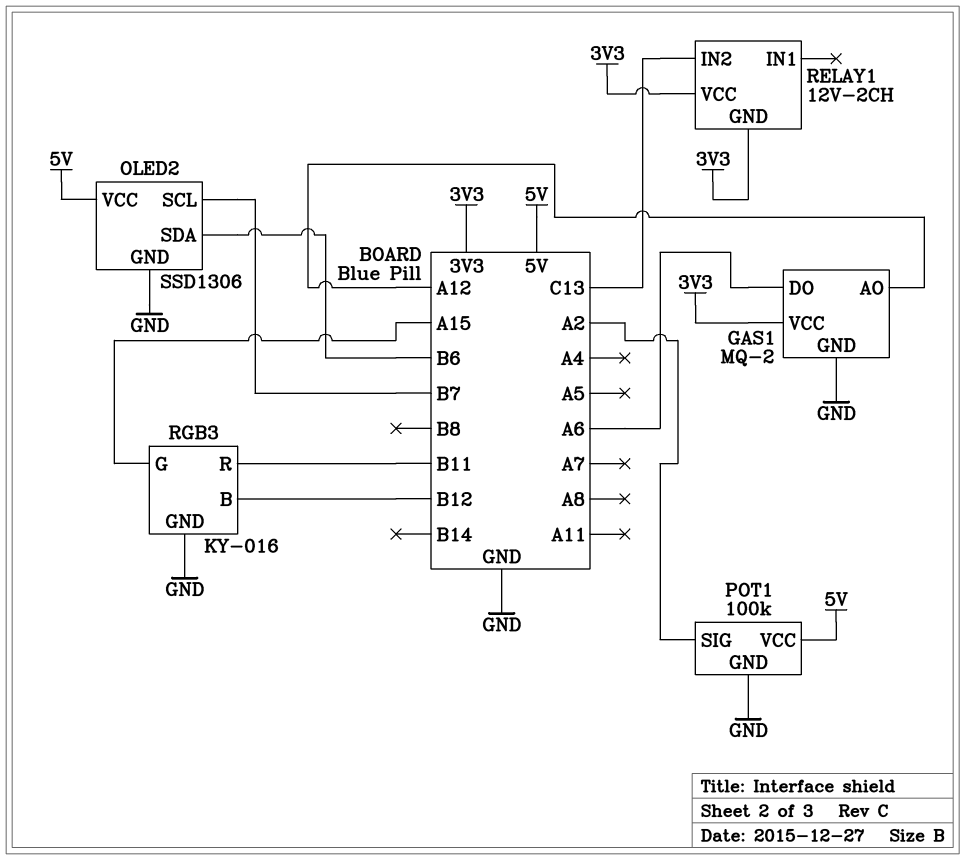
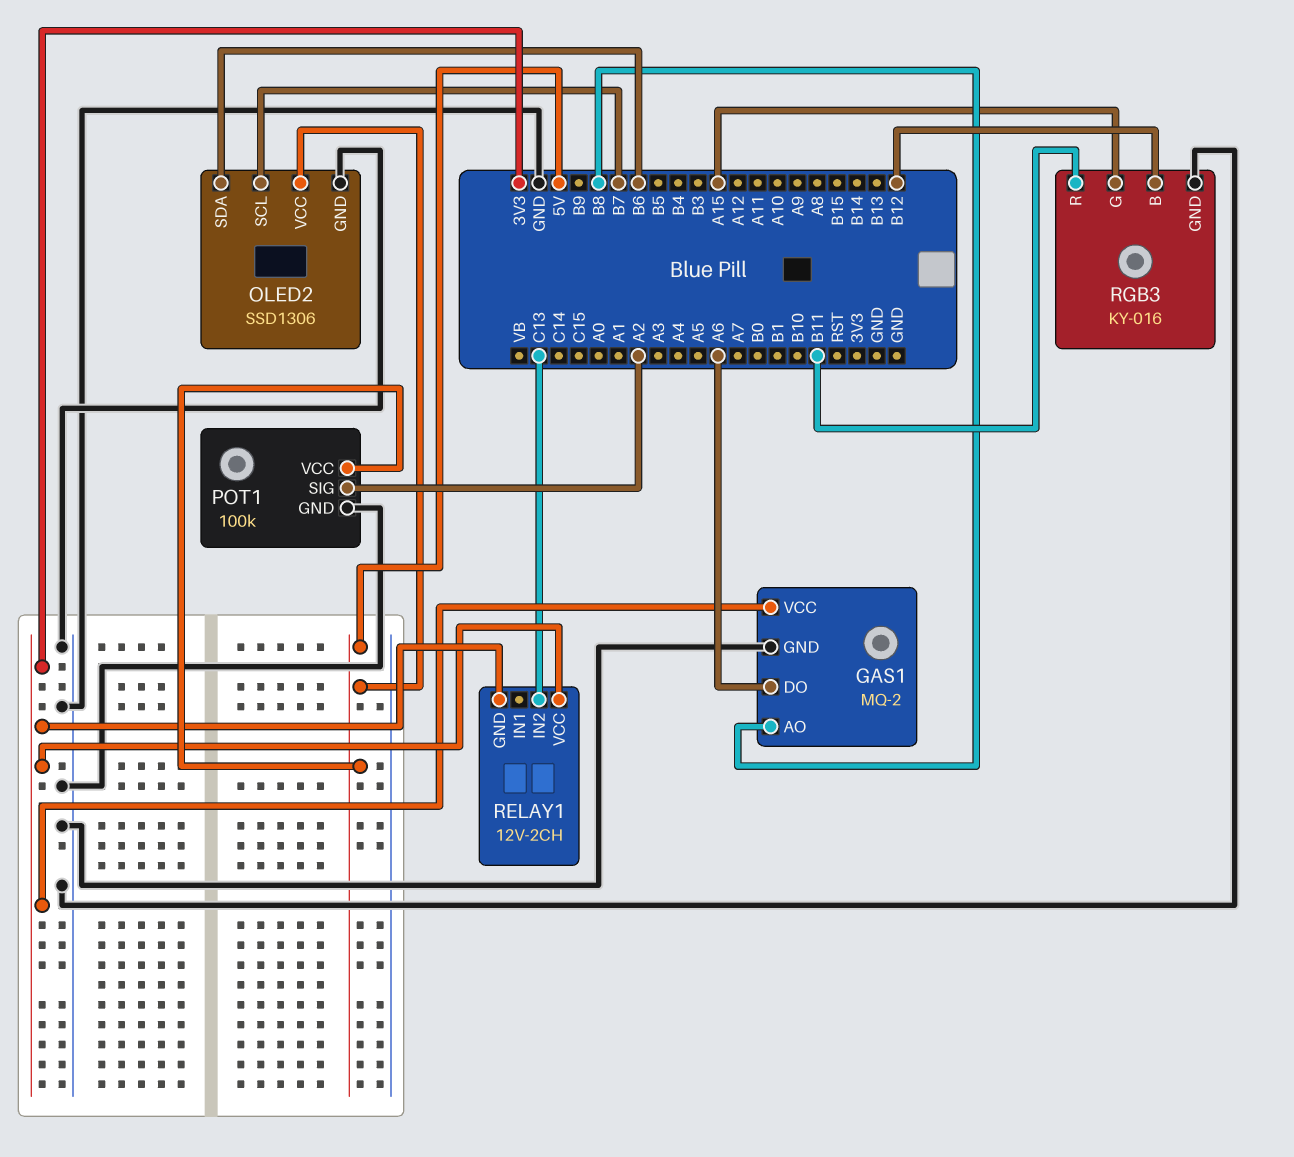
GAS1 pin AO: A12 -> B8

